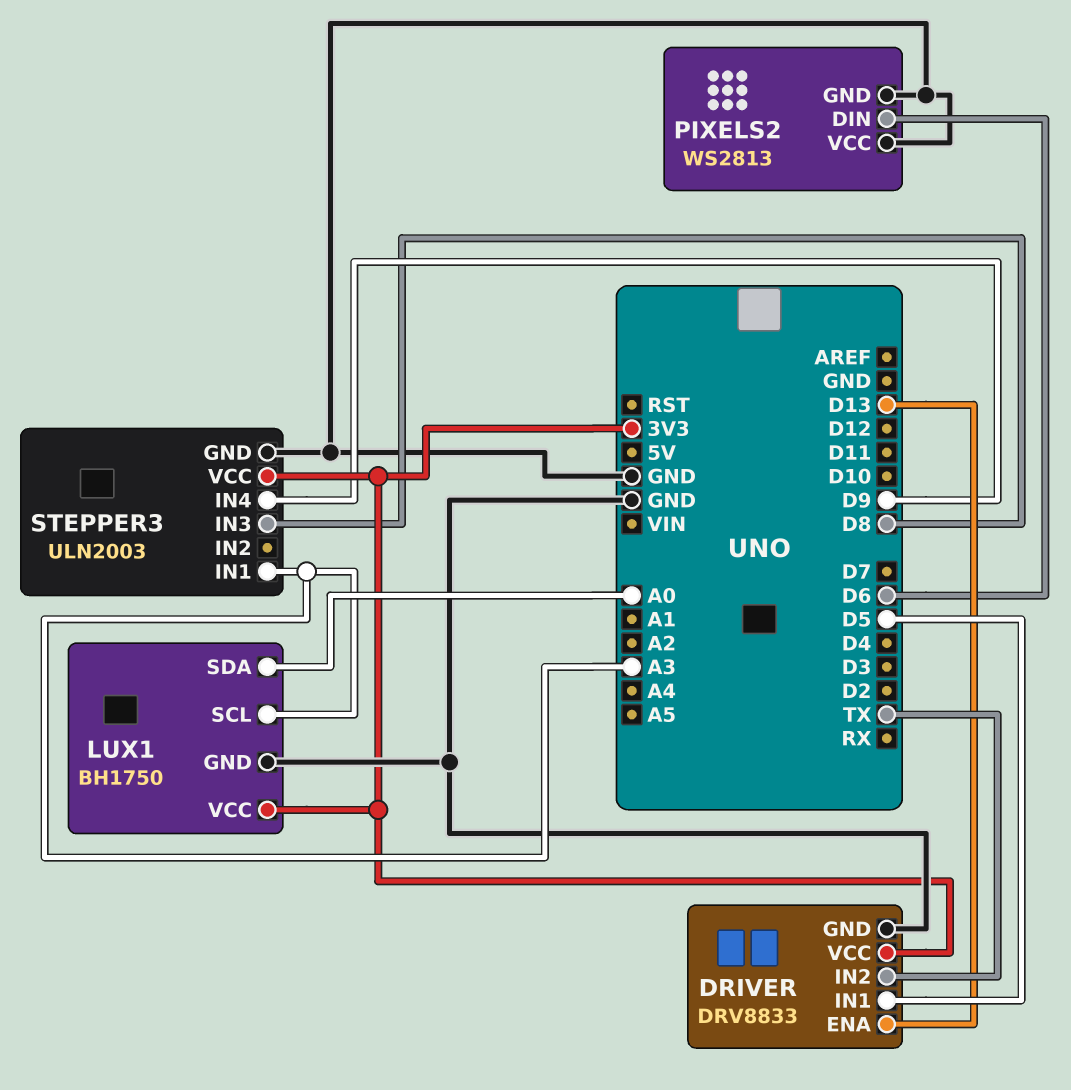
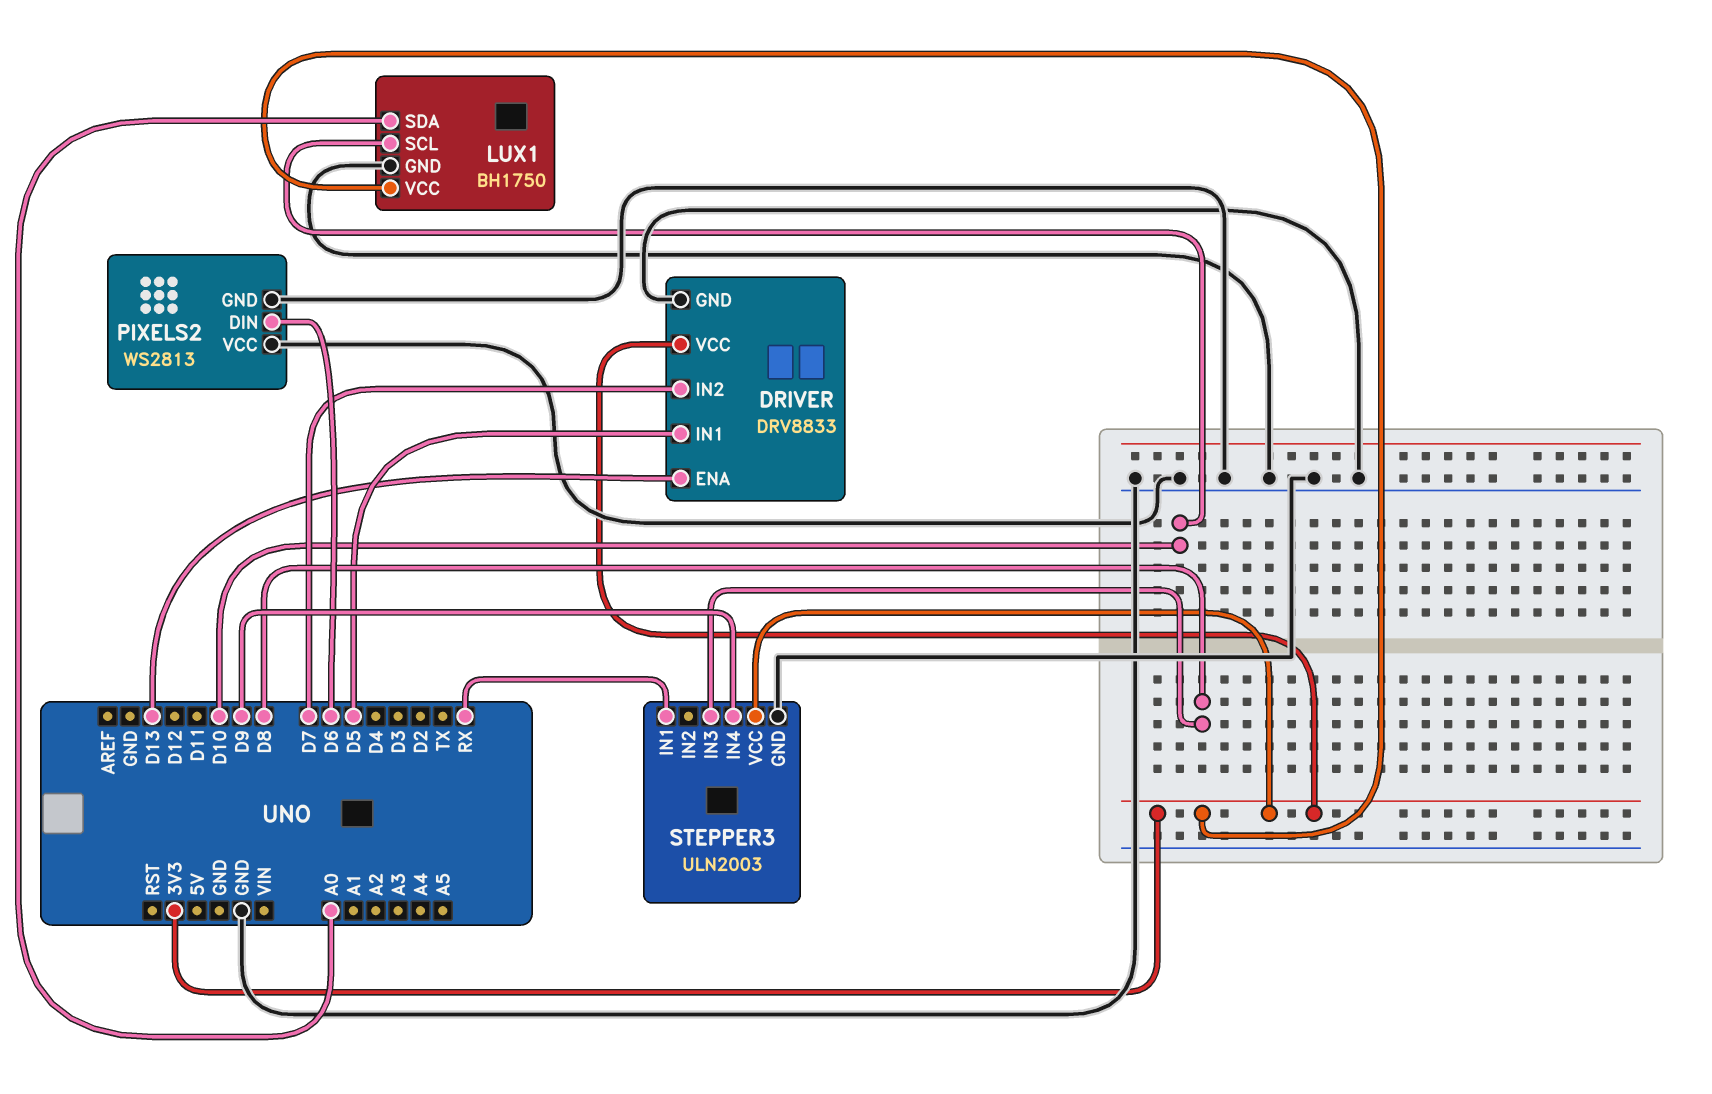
DRIVER pin IN2: TX -> D7
LUX1 pin SCL: A3 -> D10
STEPPER3 pin IN1: A3 -> RX

